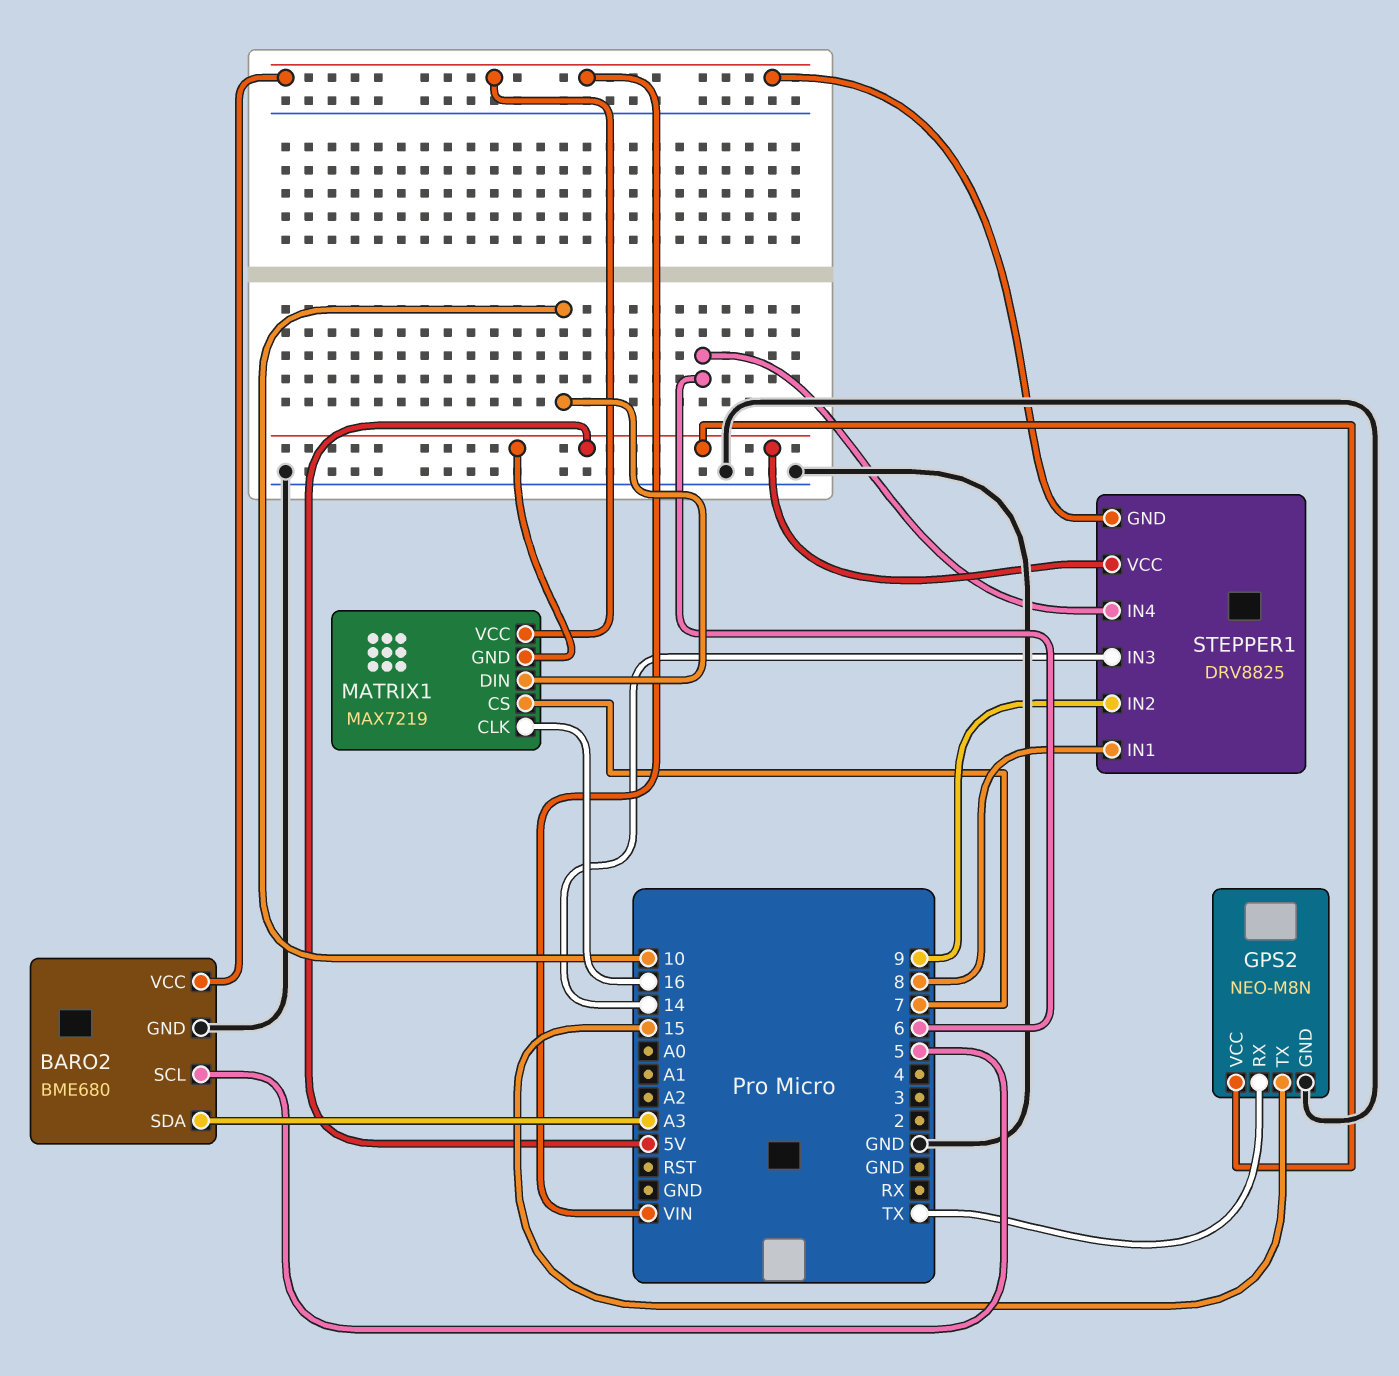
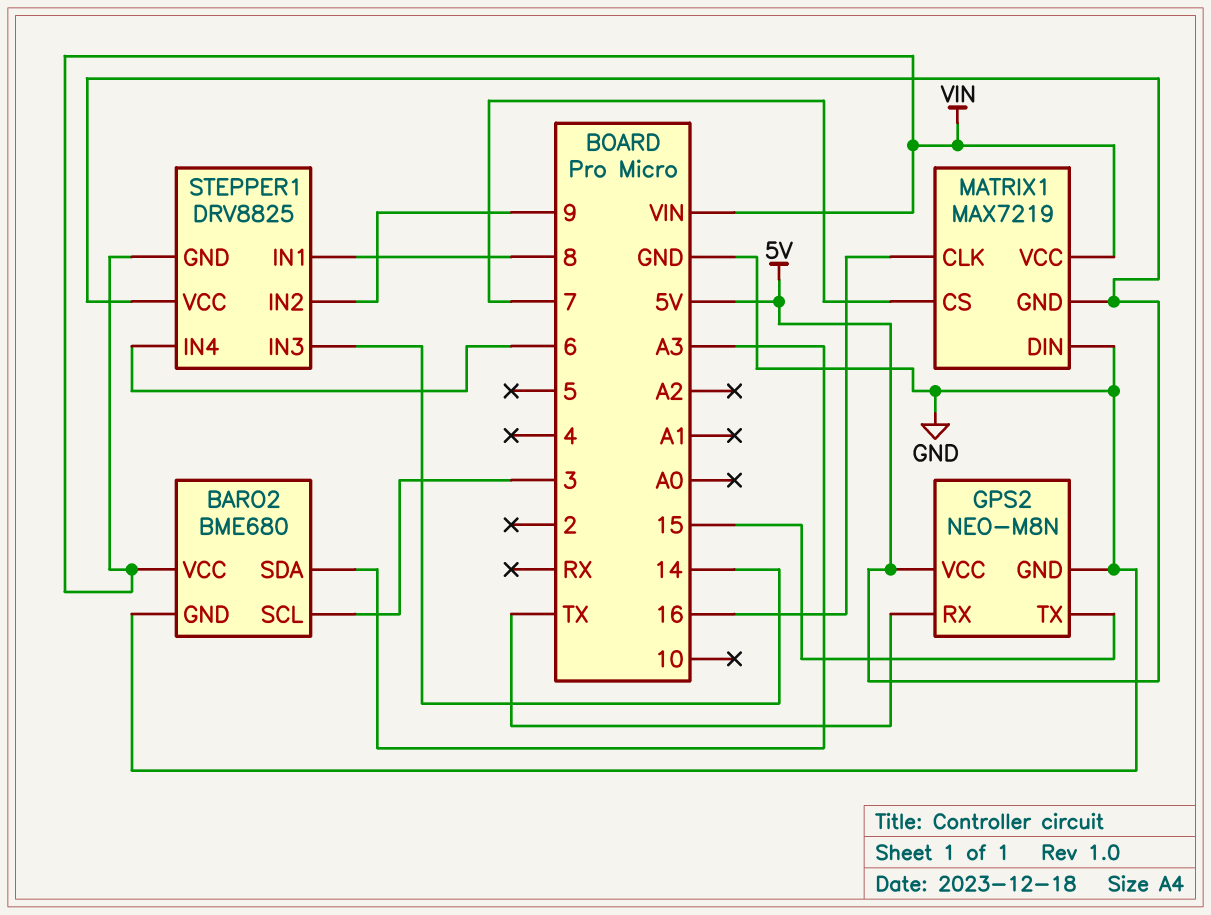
BARO2 pin SCL: 5 -> 3
MATRIX1 pin DIN: 10 -> GND

